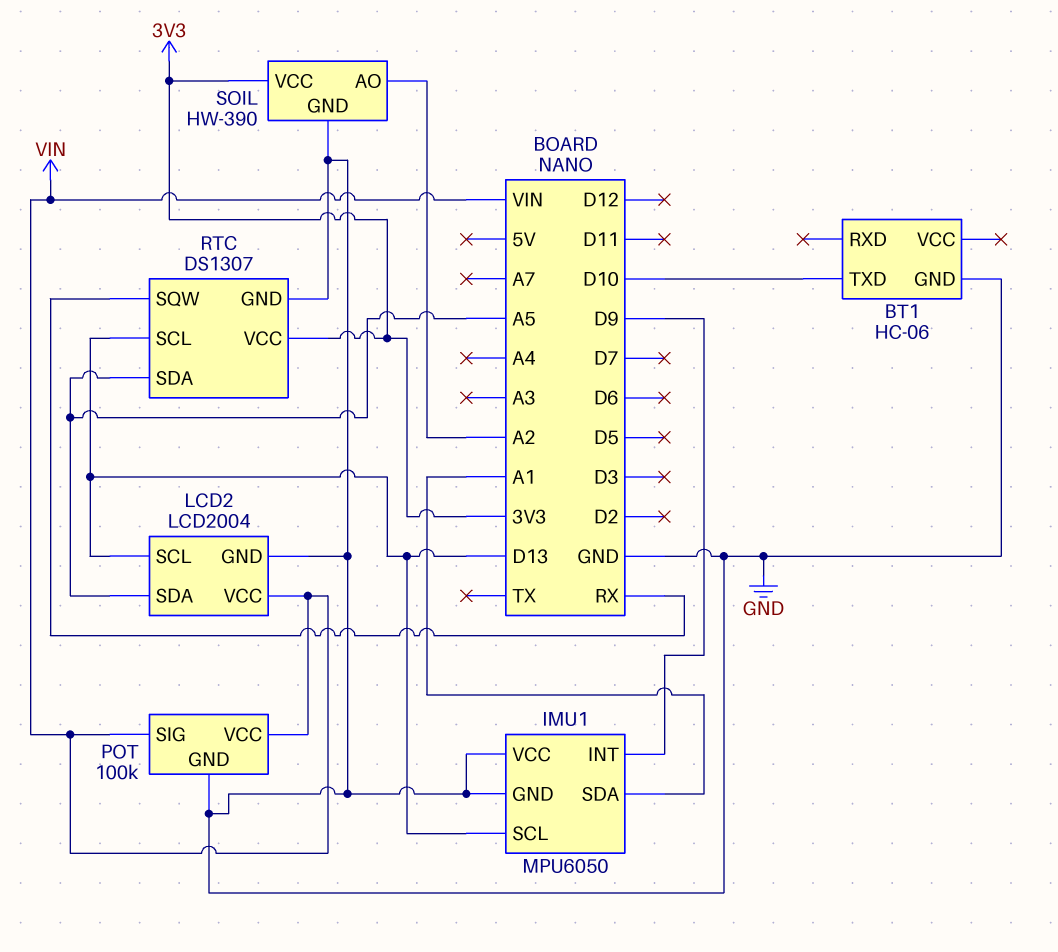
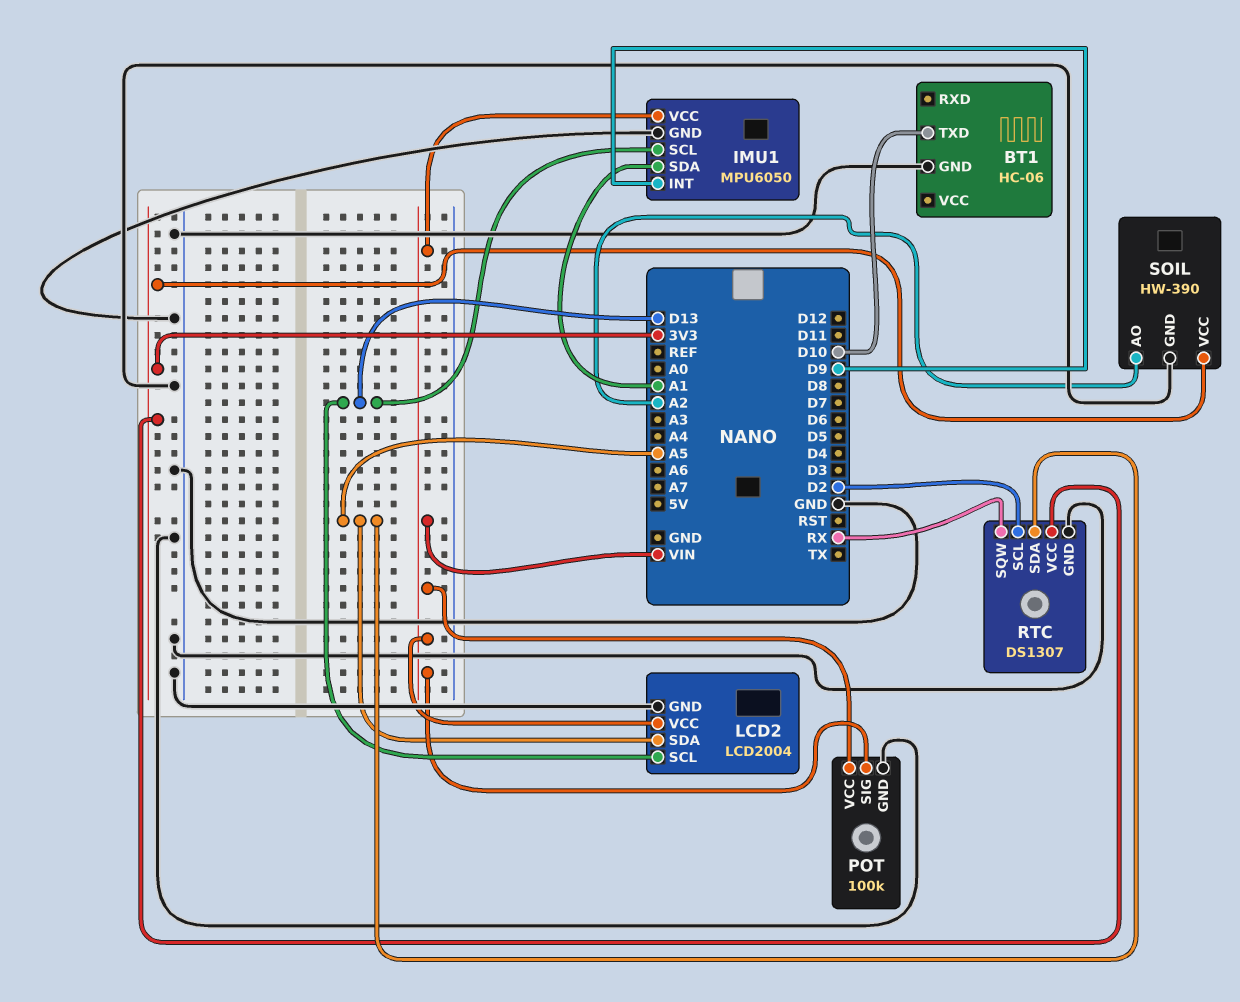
IMU1 pin VCC: GND -> VIN
RTC pin SCL: D13 -> D2

